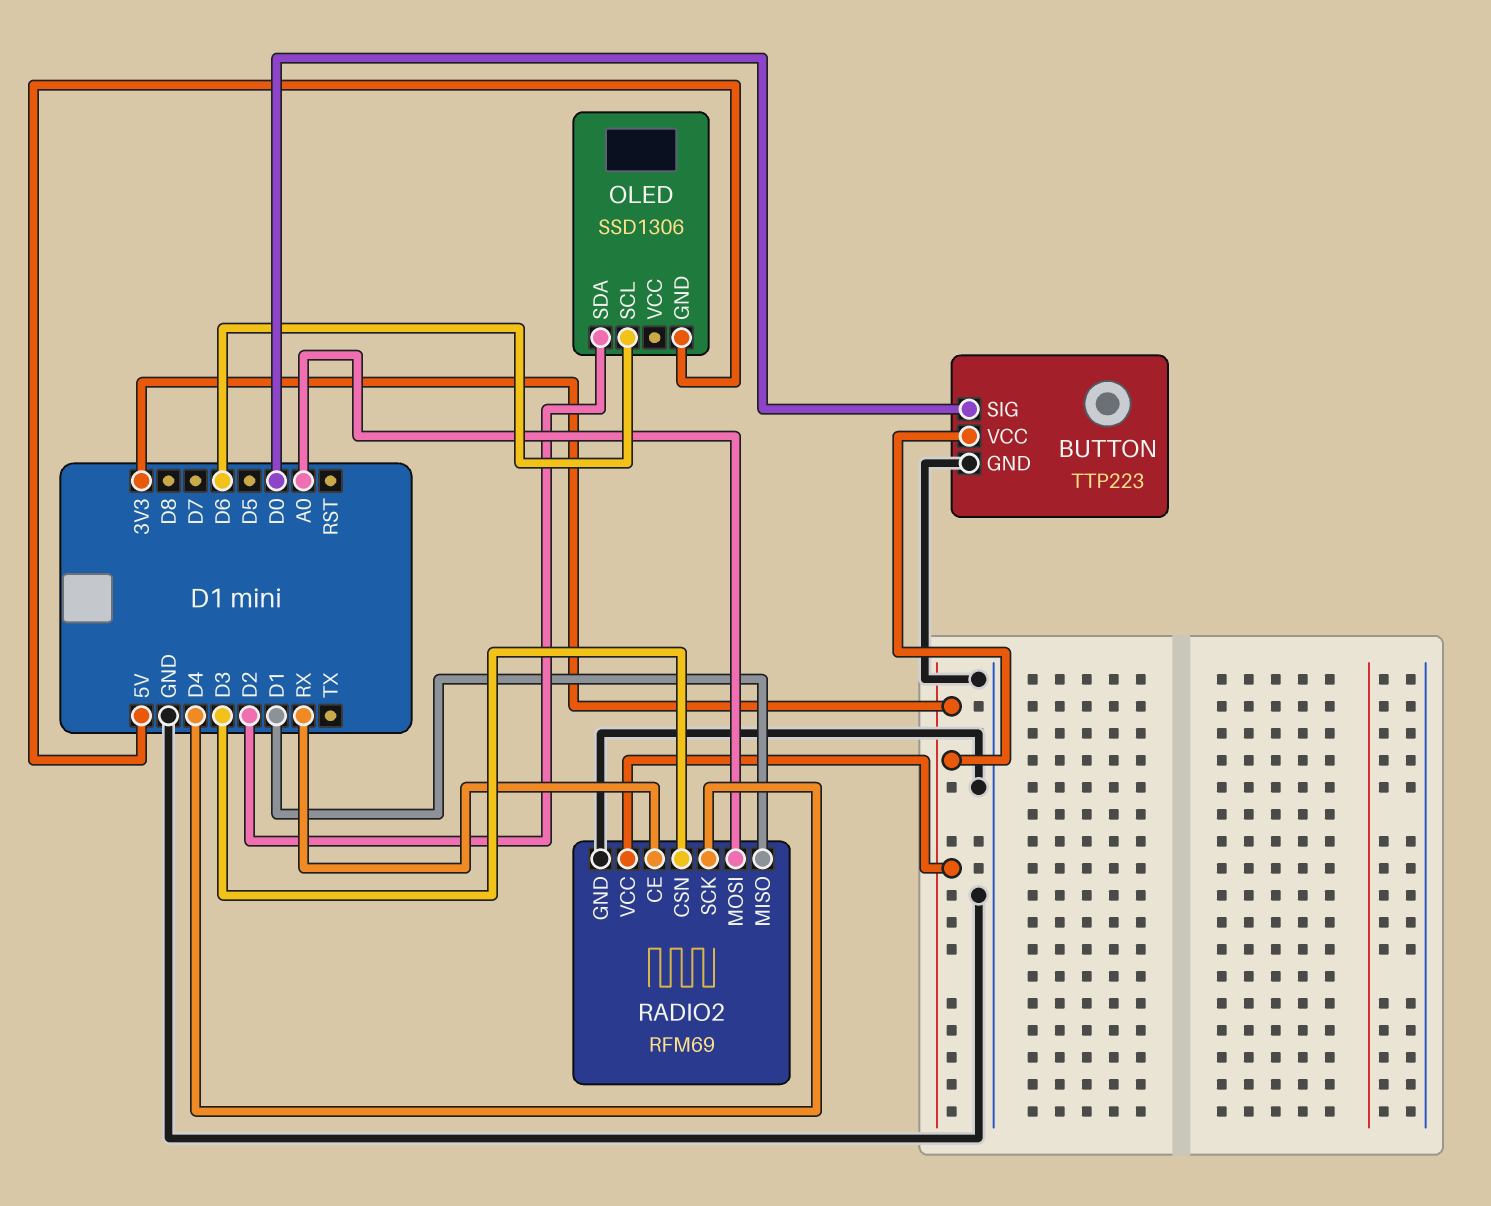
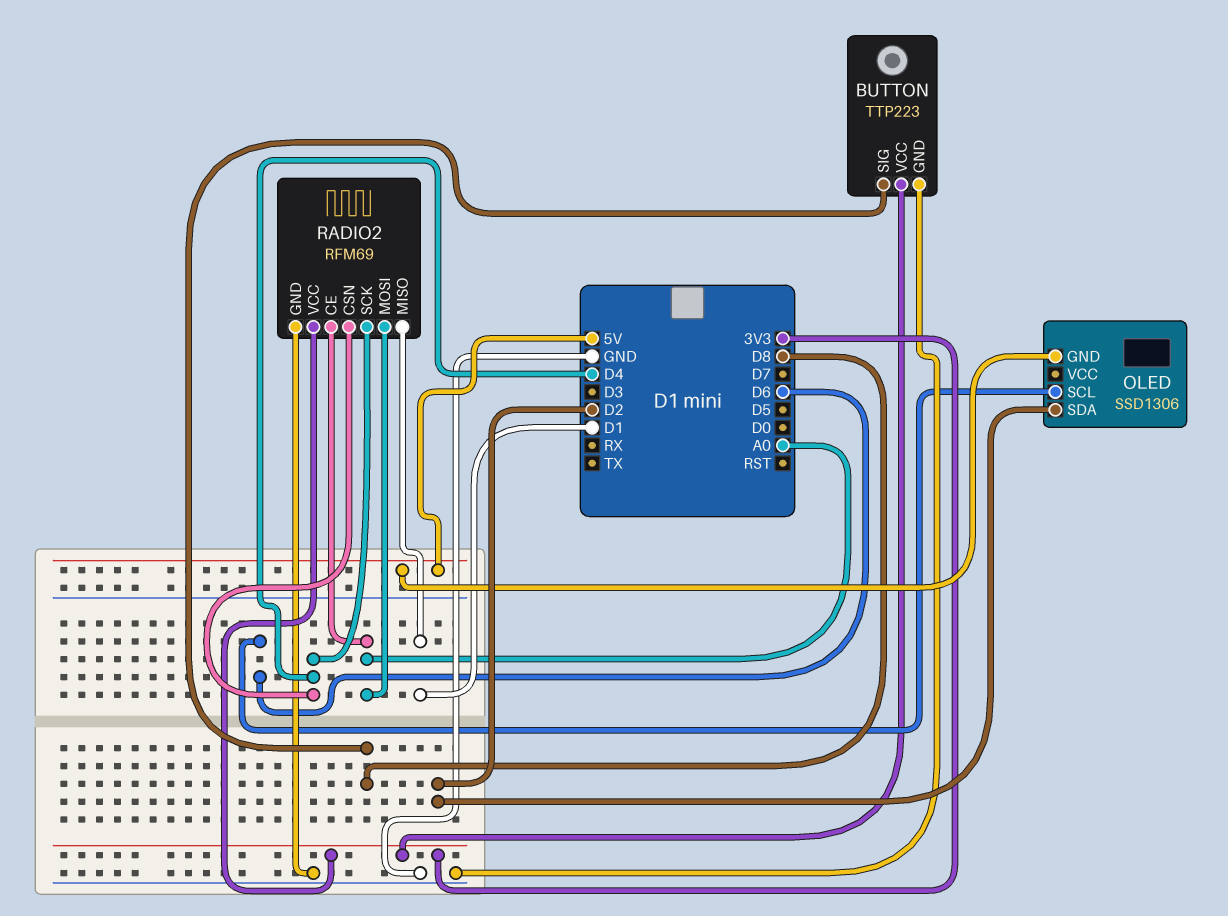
BUTTON pin SIG: D0 -> D8
RADIO2 pin CE: RX -> A0
RADIO2 pin CSN: D3 -> D4

